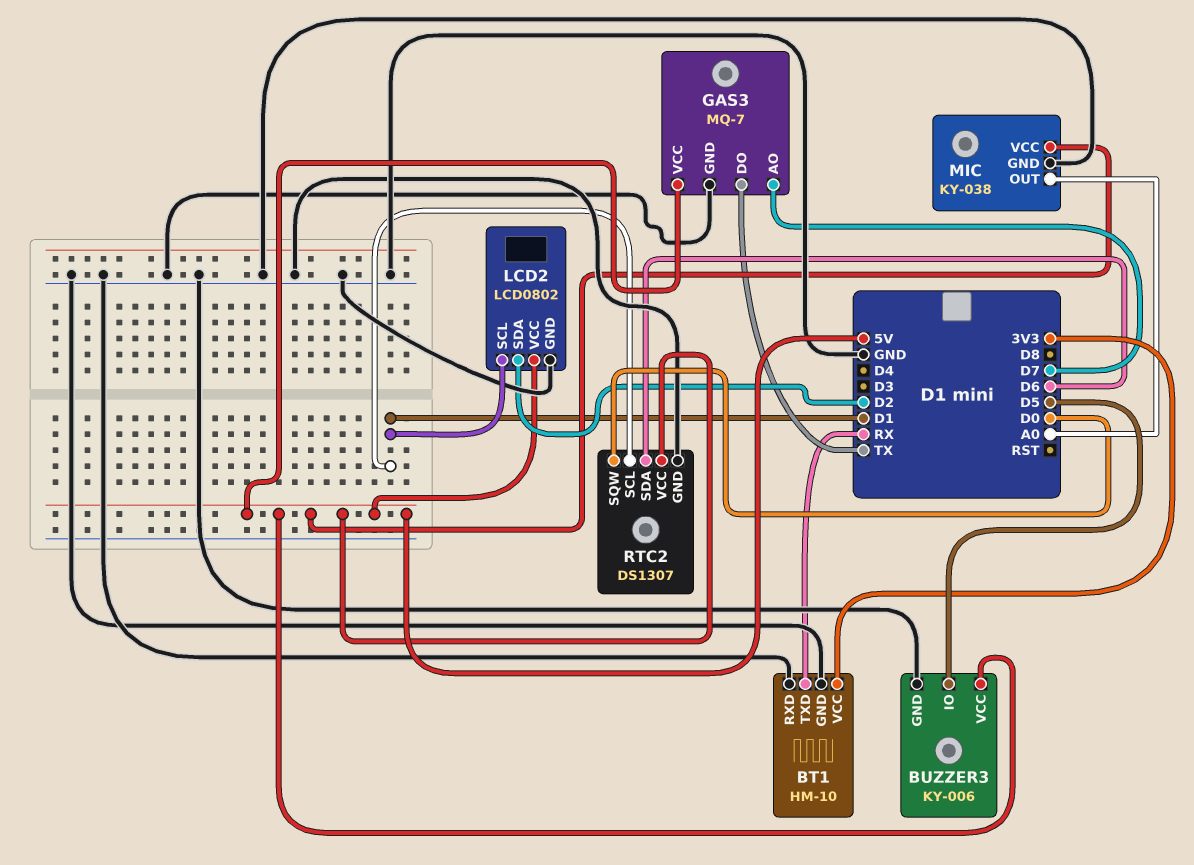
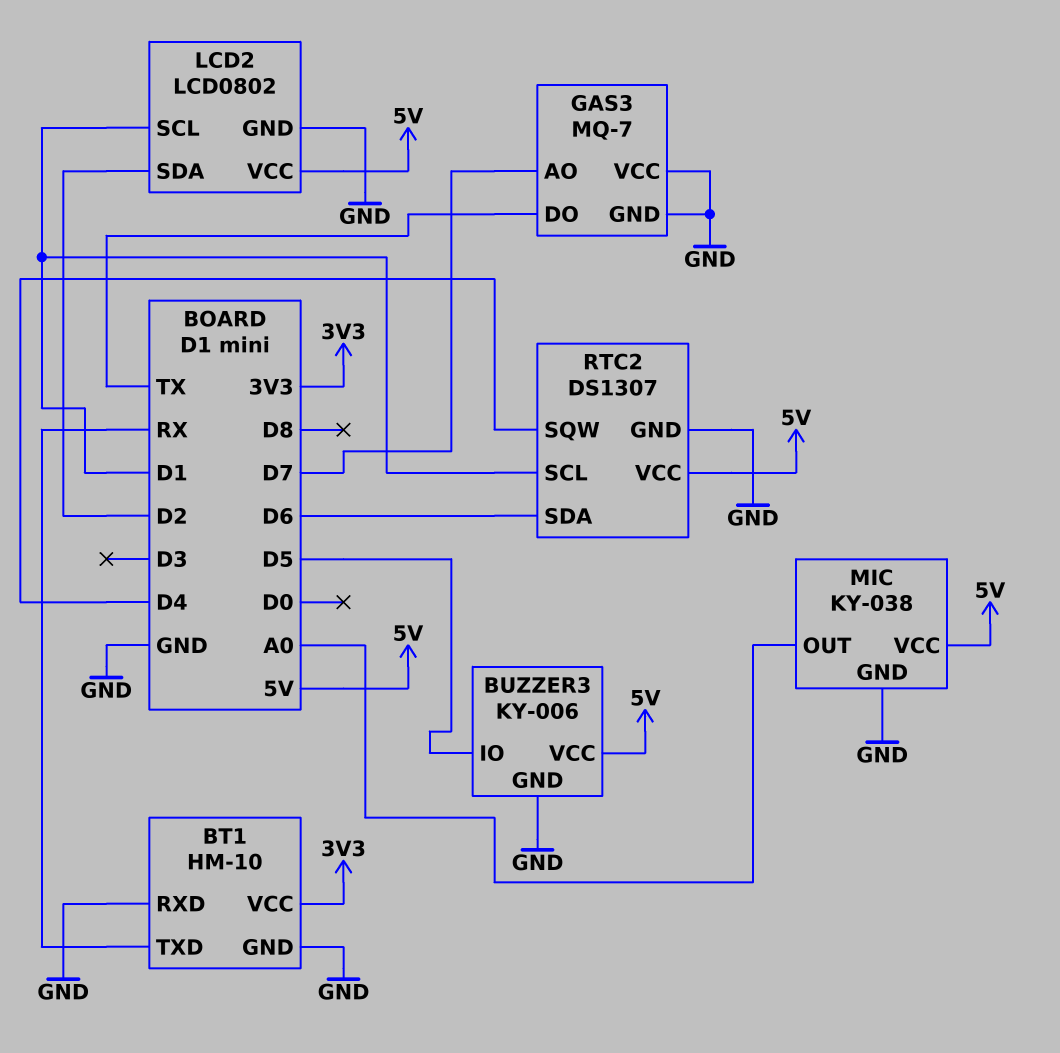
GAS3 pin VCC: 5V -> GND
RTC2 pin SQW: D0 -> D4

